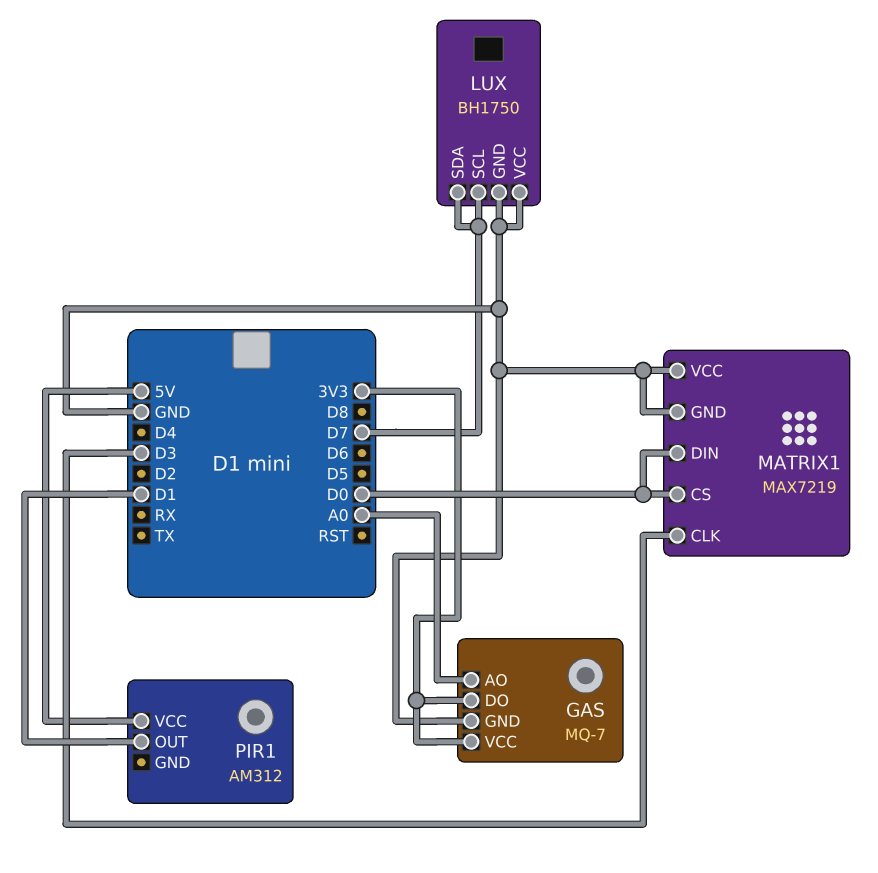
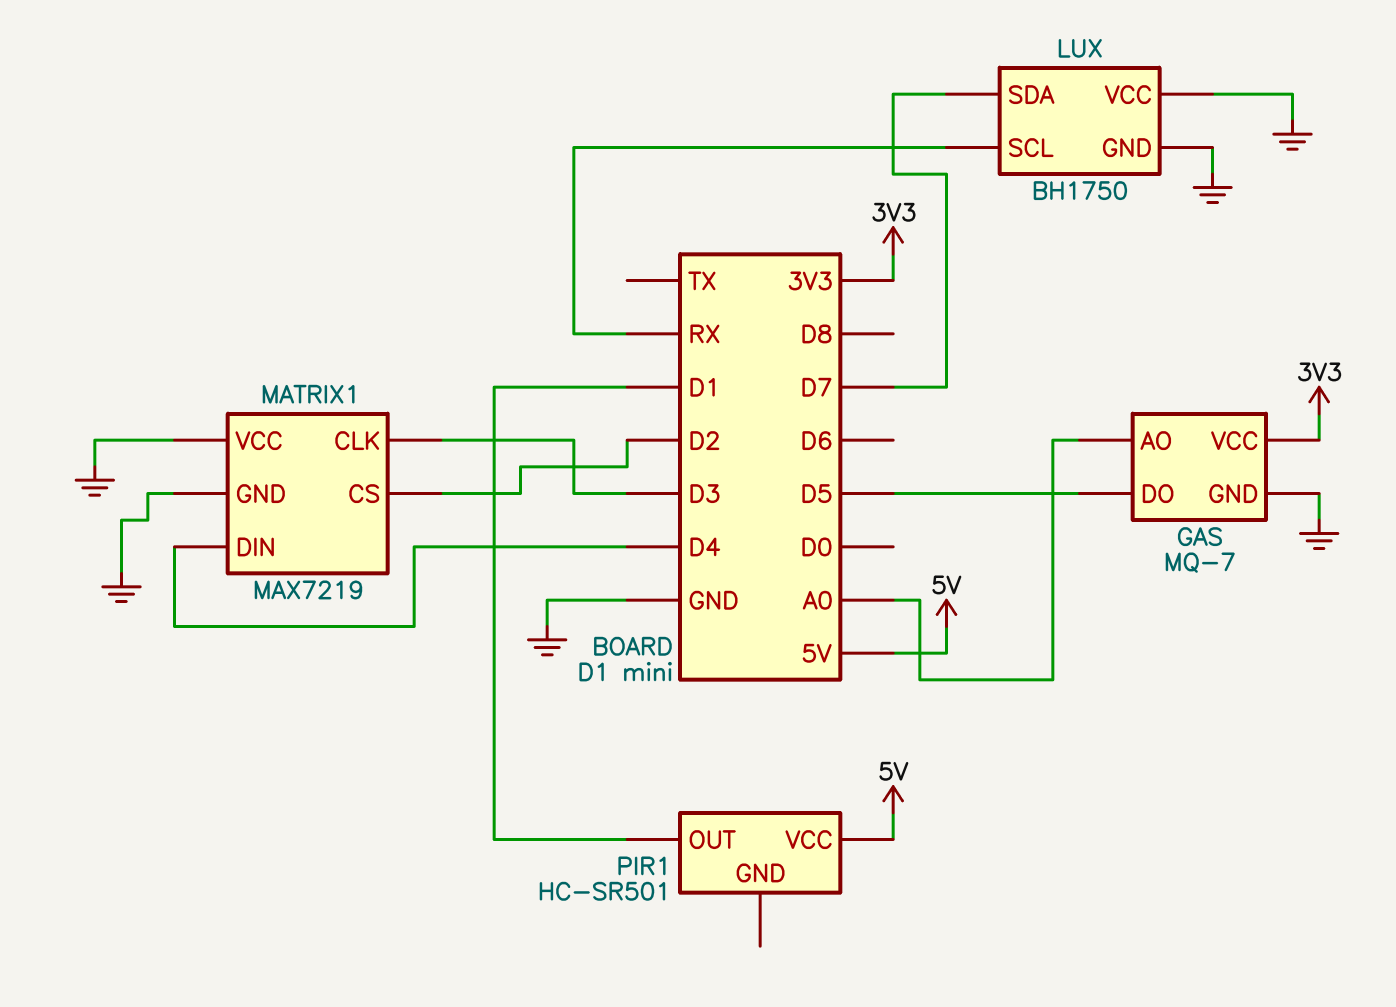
GAS pin DO: 3V3 -> D5
LUX pin SCL: D7 -> RX
MATRIX1 pin CS: D0 -> D2
MATRIX1 pin DIN: D0 -> D4
PIR1: AM312 -> HC-SR501

